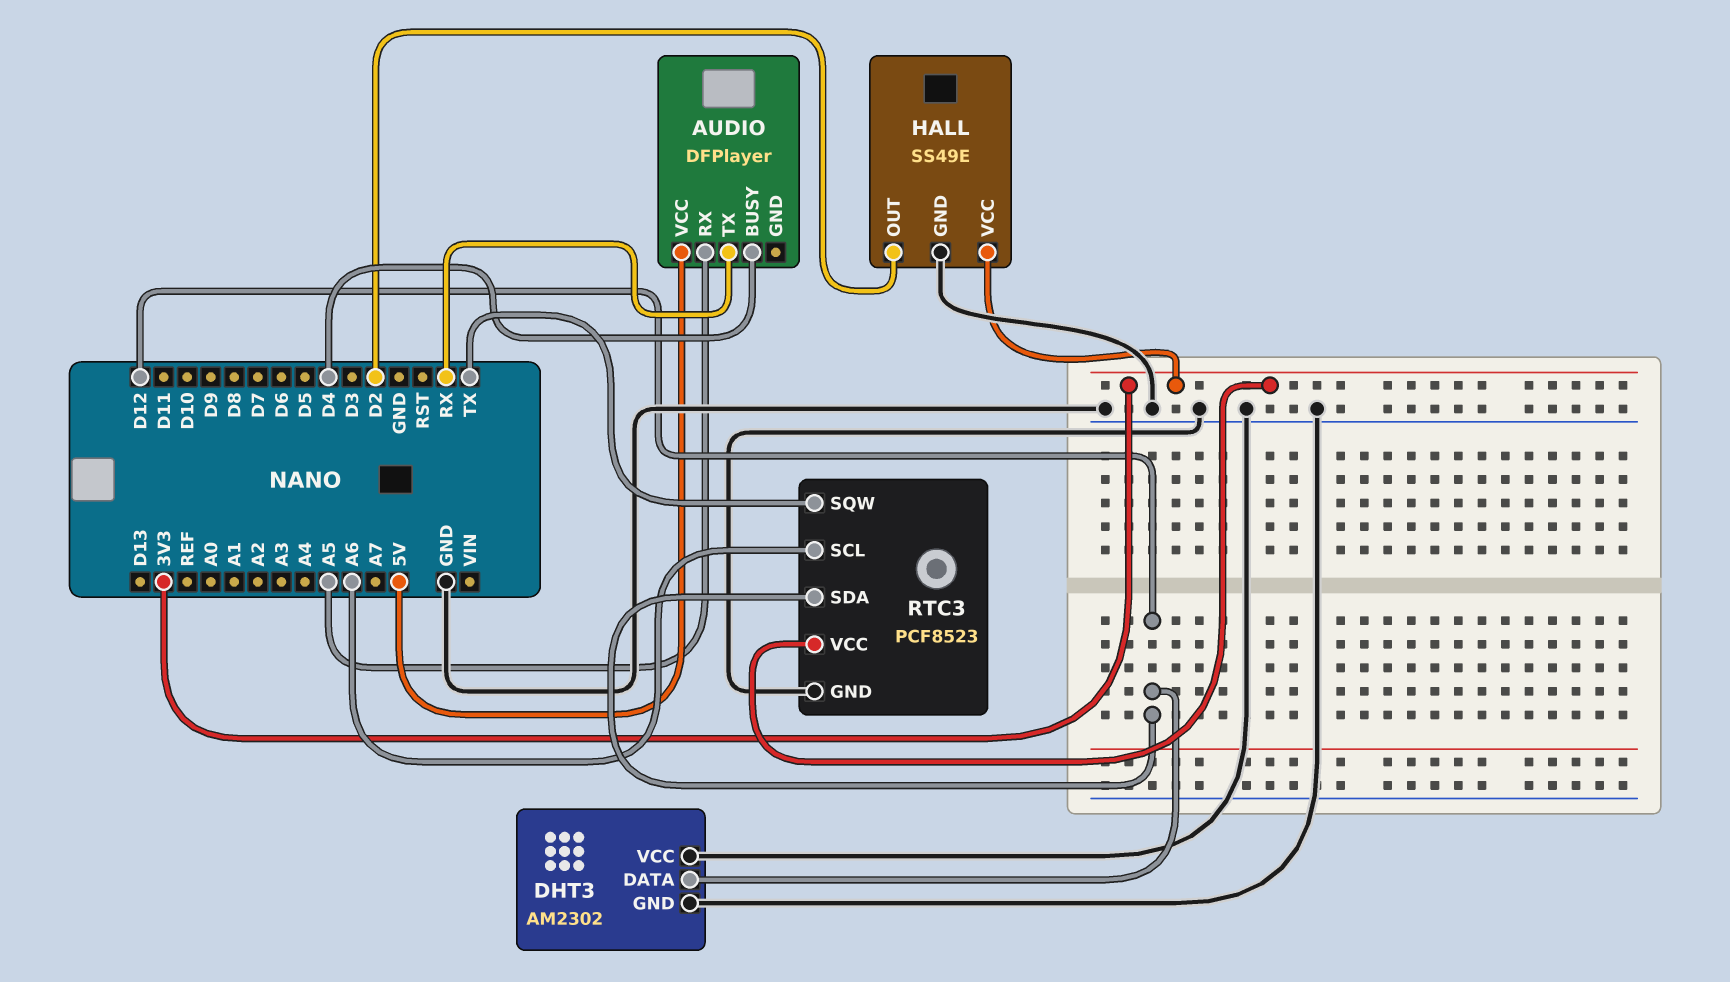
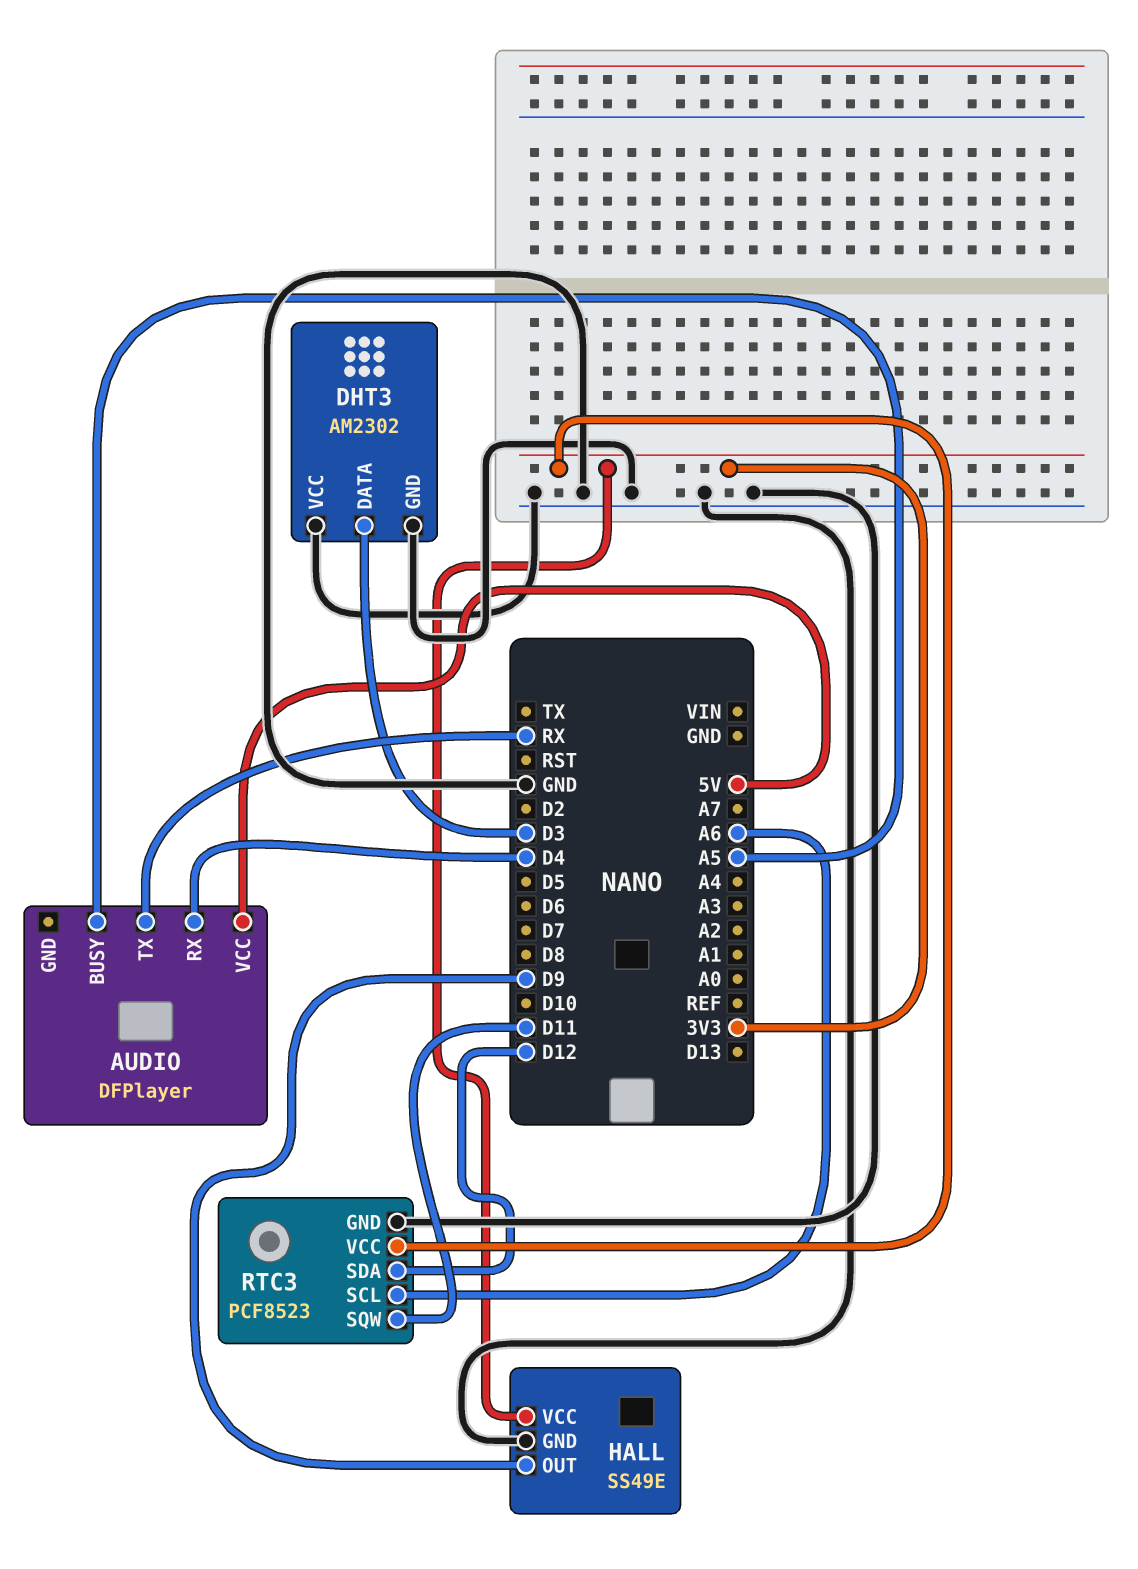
AUDIO pin BUSY: D4 -> A5
AUDIO pin RX: A5 -> D4
DHT3 pin DATA: D12 -> D3
HALL pin OUT: D2 -> D9
RTC3 pin SQW: TX -> D11

